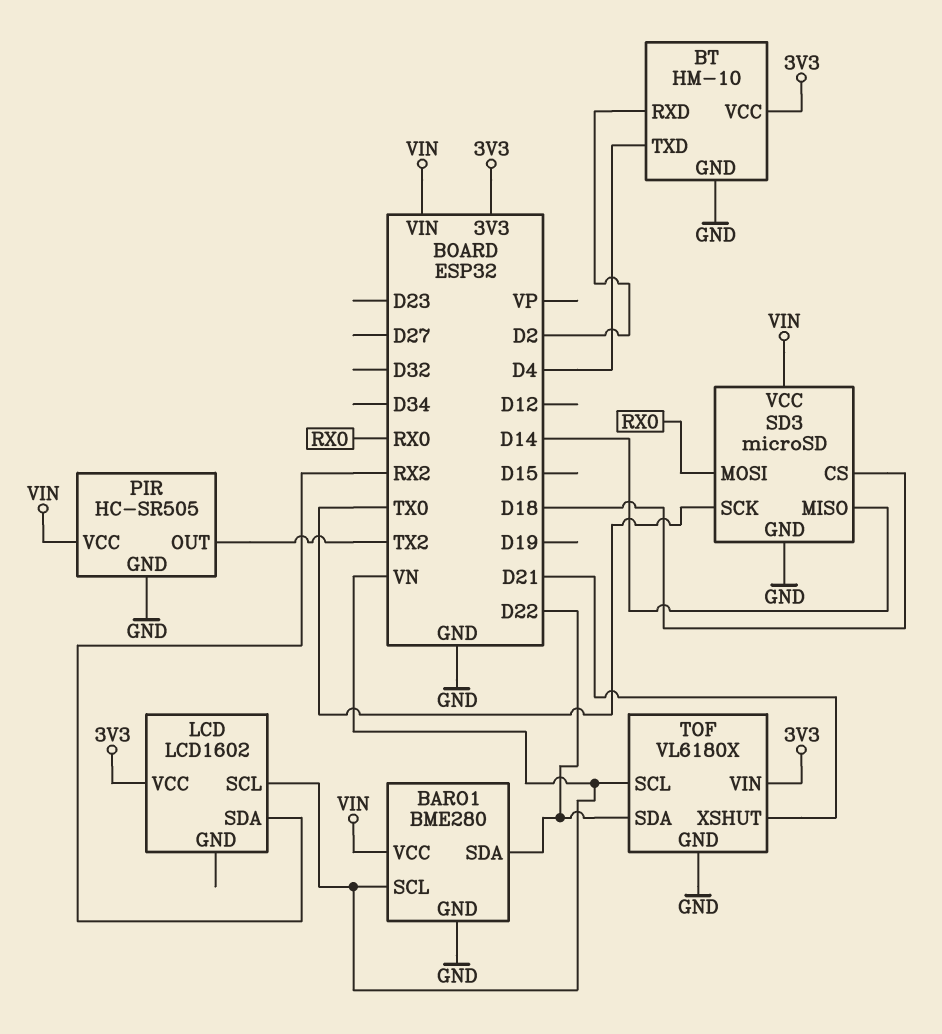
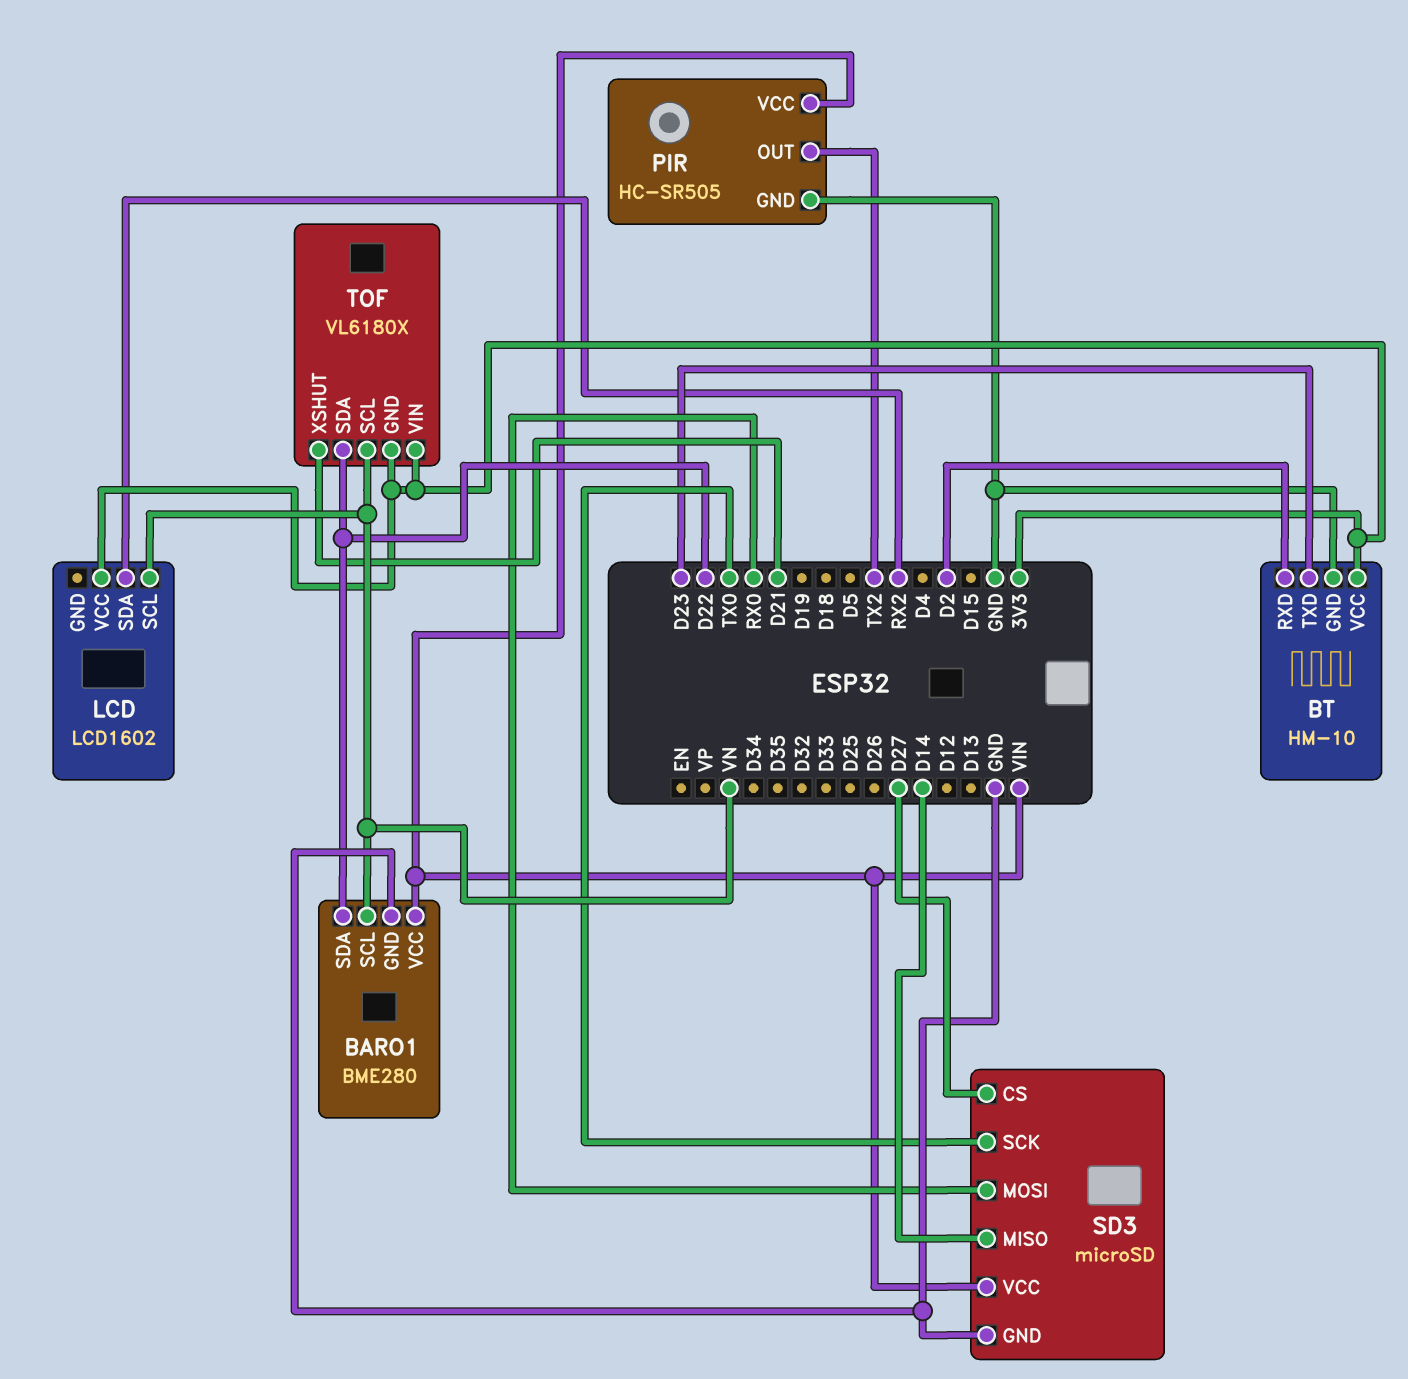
BT pin TXD: D4 -> D23
SD3 pin CS: D18 -> D27
TOF pin GND: GND -> 3V3

